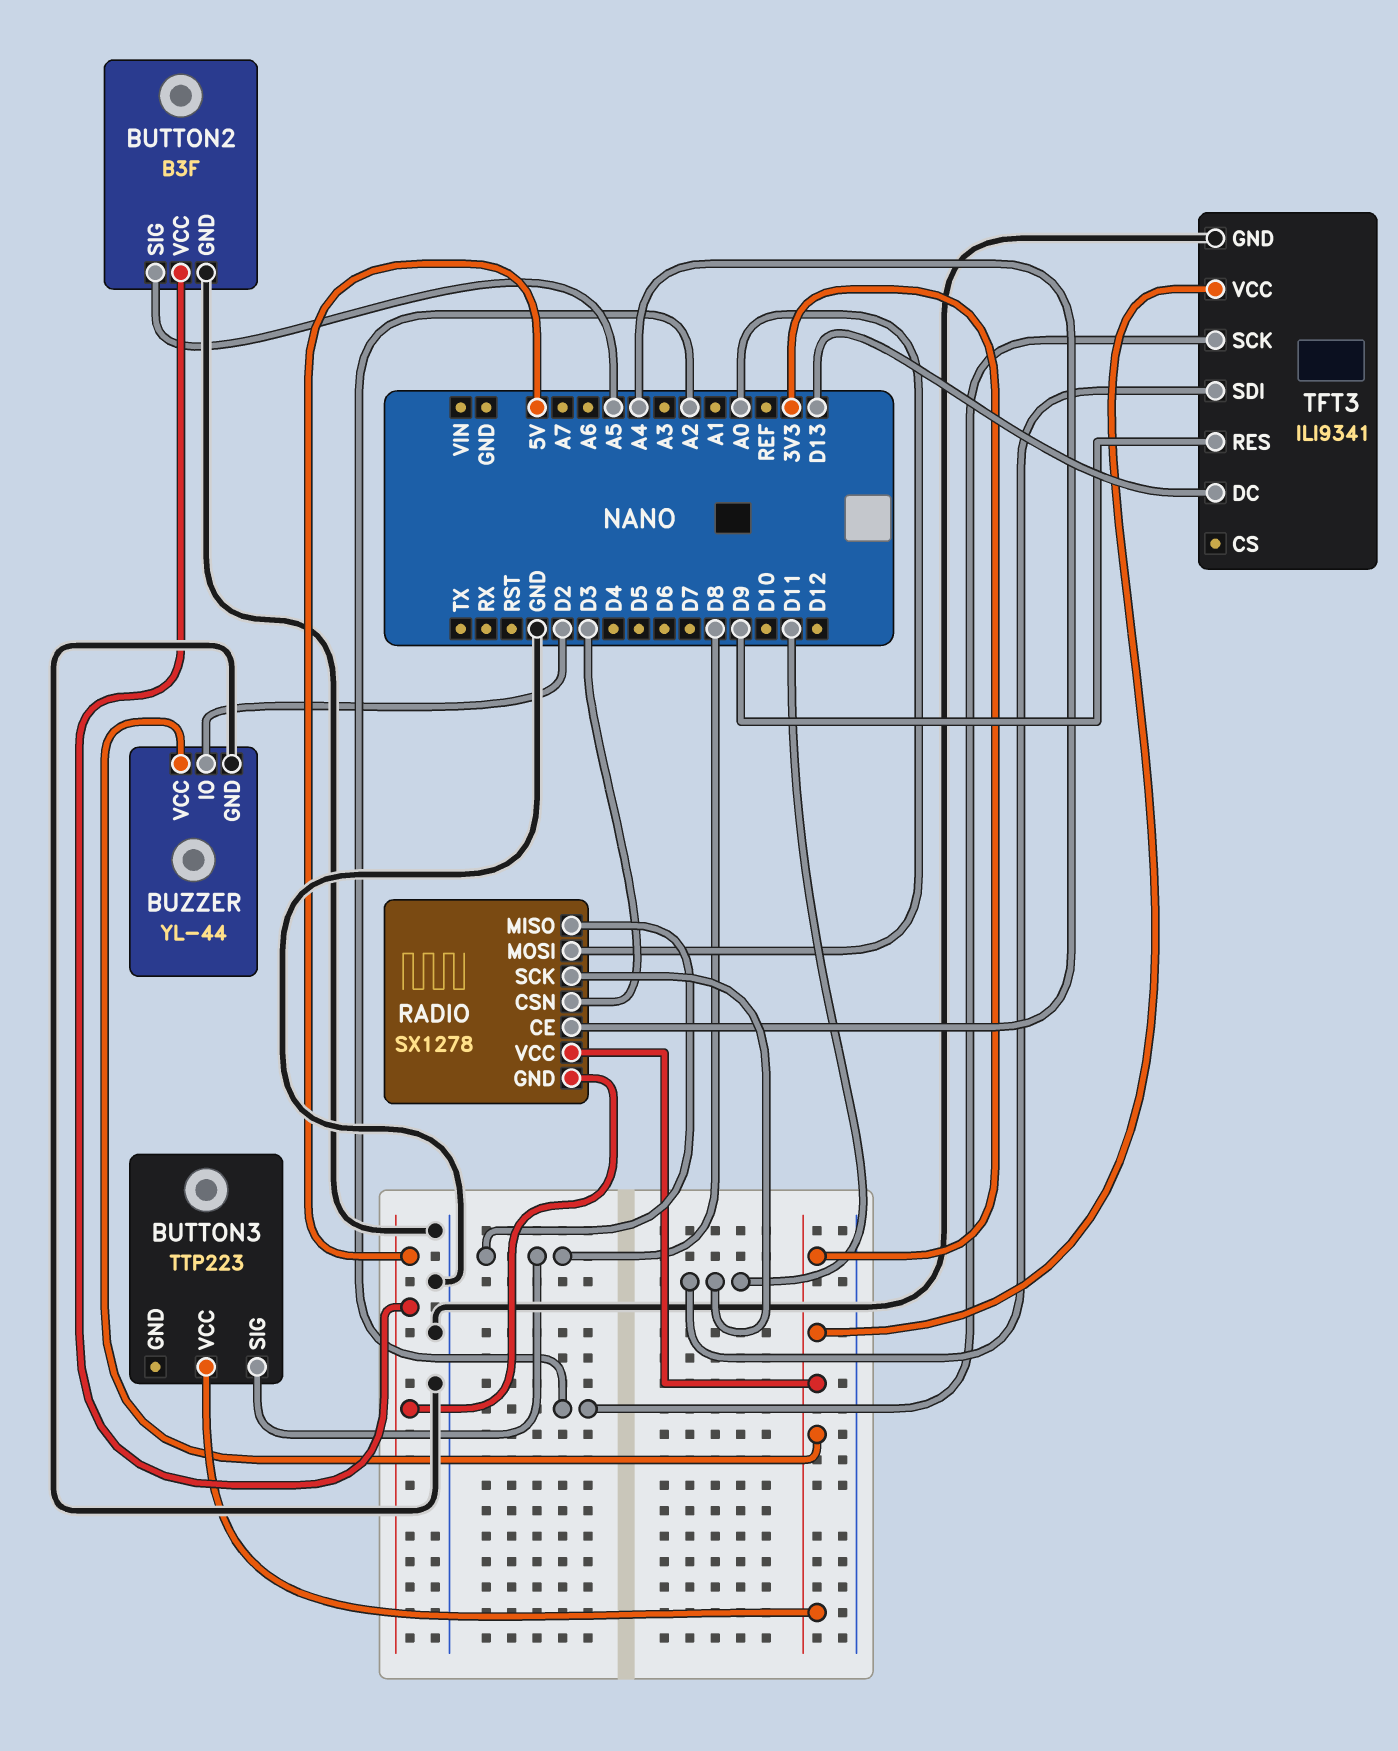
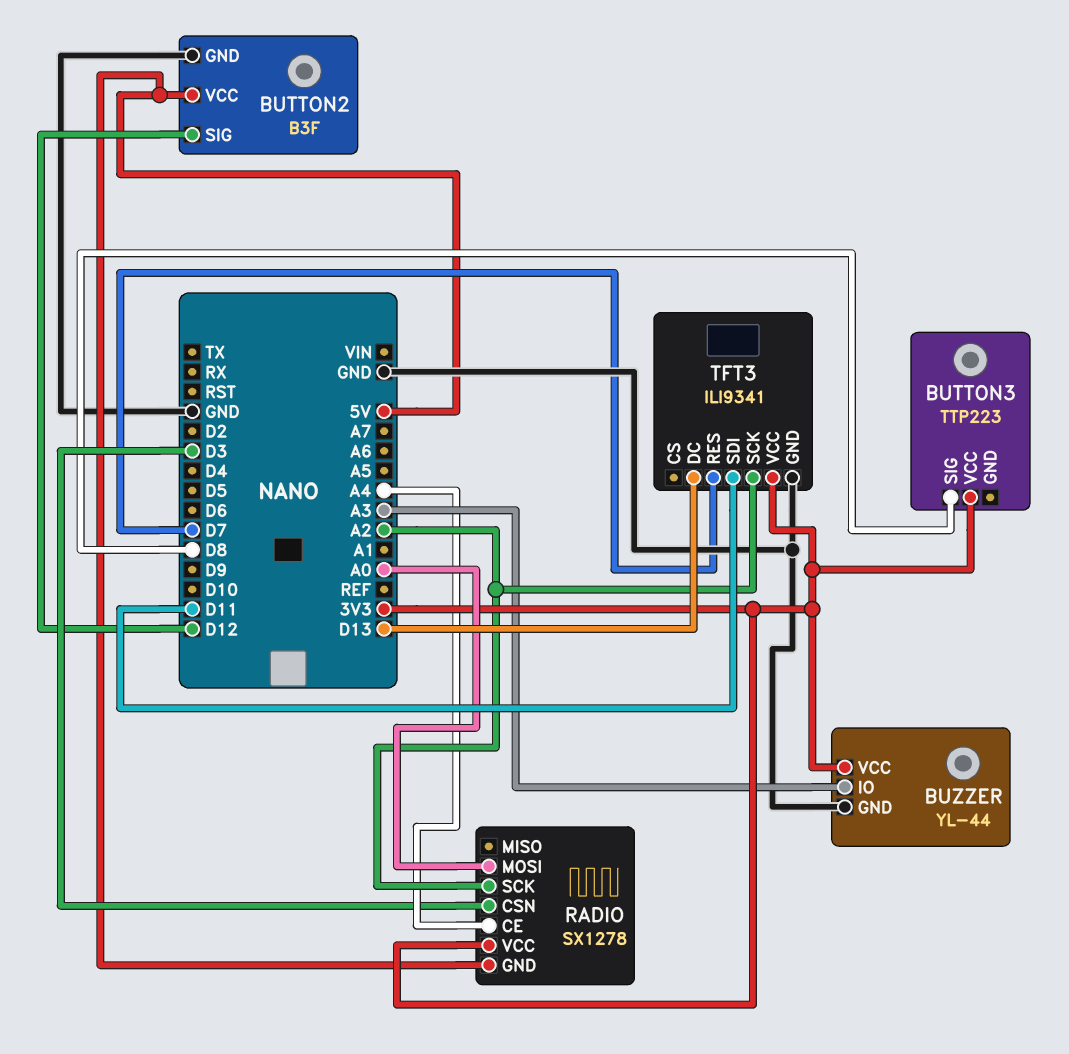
BUTTON2 pin SIG: A5 -> D12
BUZZER pin IO: D2 -> A3
RADIO pin MISO: D8 -> none
RADIO pin SCK: D11 -> A2
TFT3 pin RES: D9 -> D7

